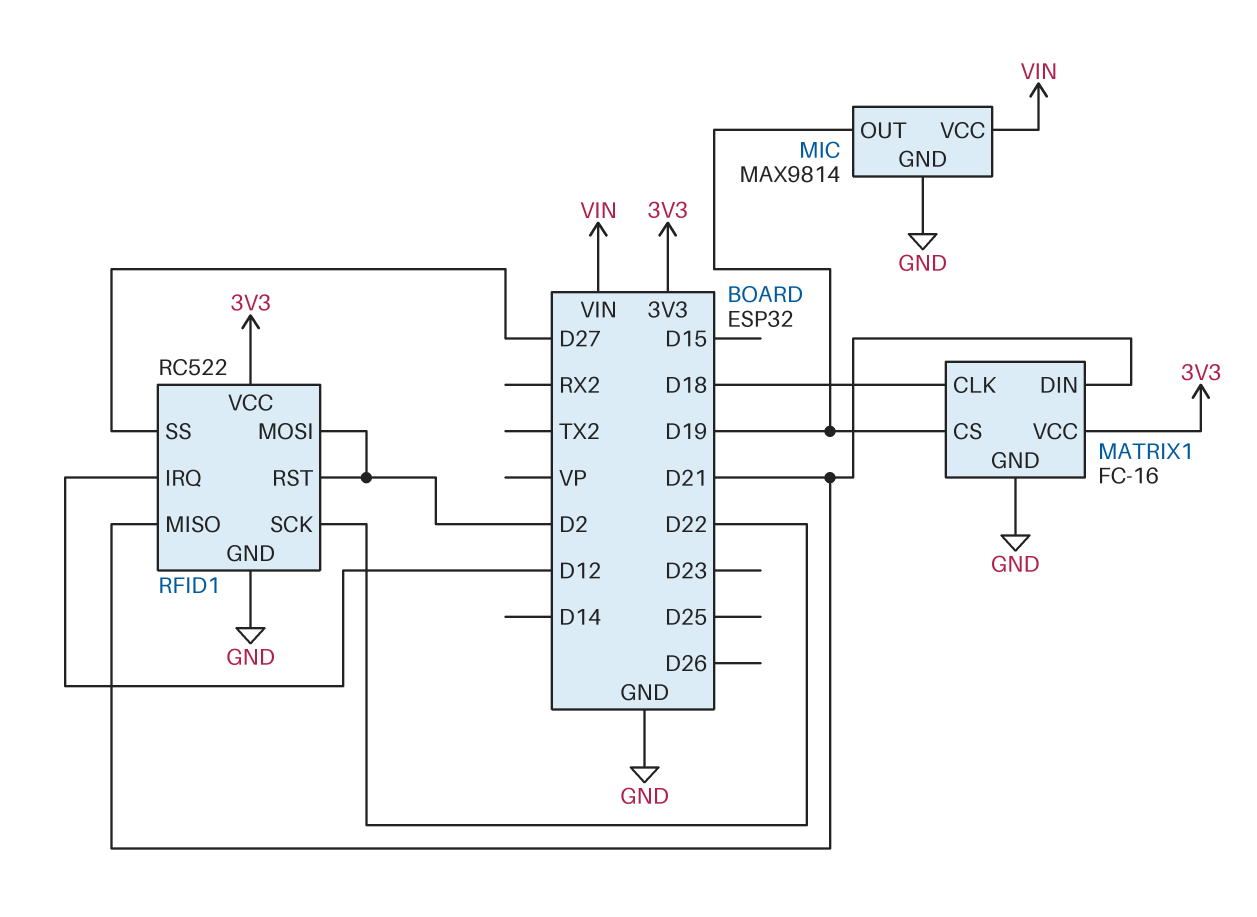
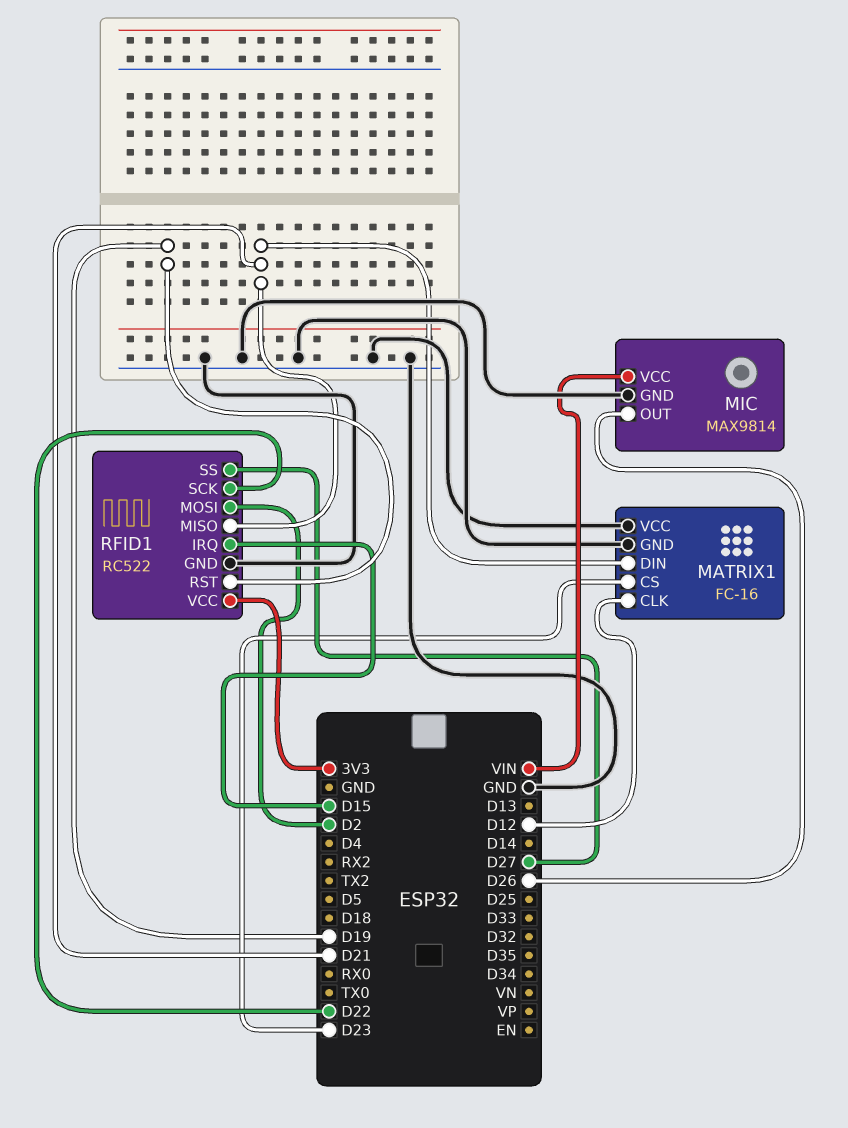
MATRIX1 pin CLK: D18 -> D12
MATRIX1 pin CS: D19 -> D23
MATRIX1 pin VCC: 3V3 -> GND
MIC pin OUT: D19 -> D26
RFID1 pin IRQ: D12 -> D15
RFID1 pin RST: D2 -> D19

